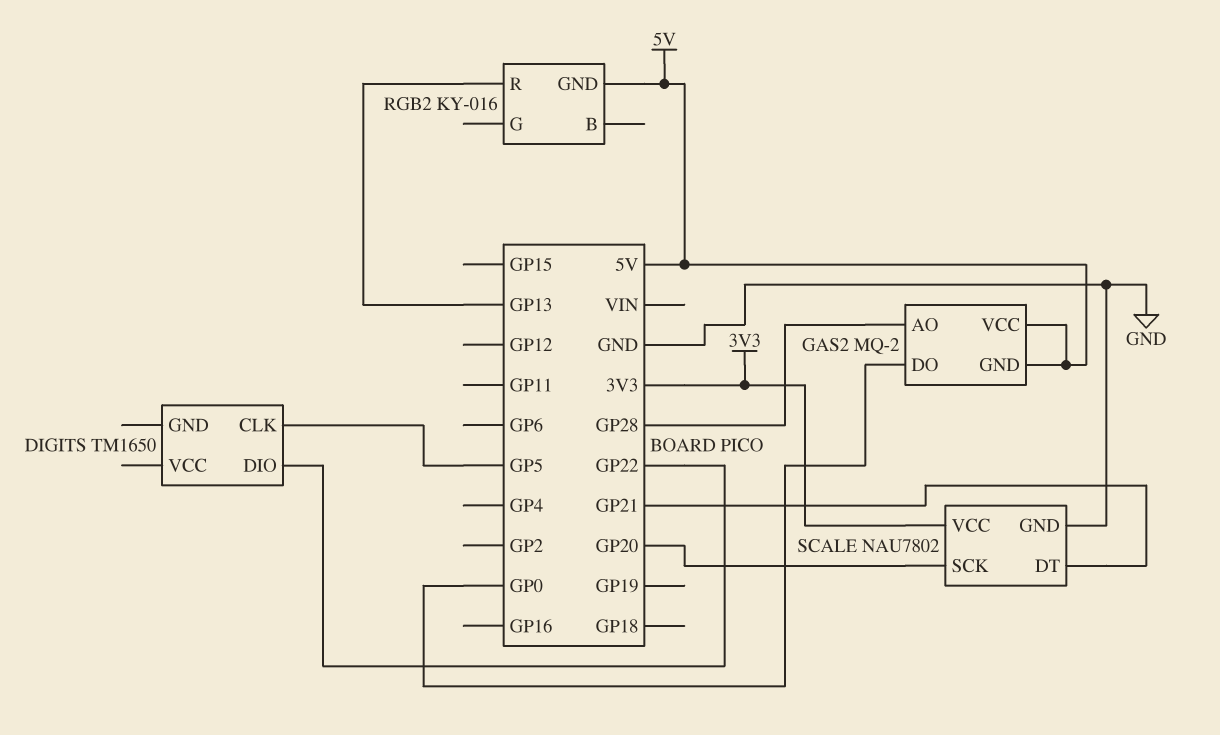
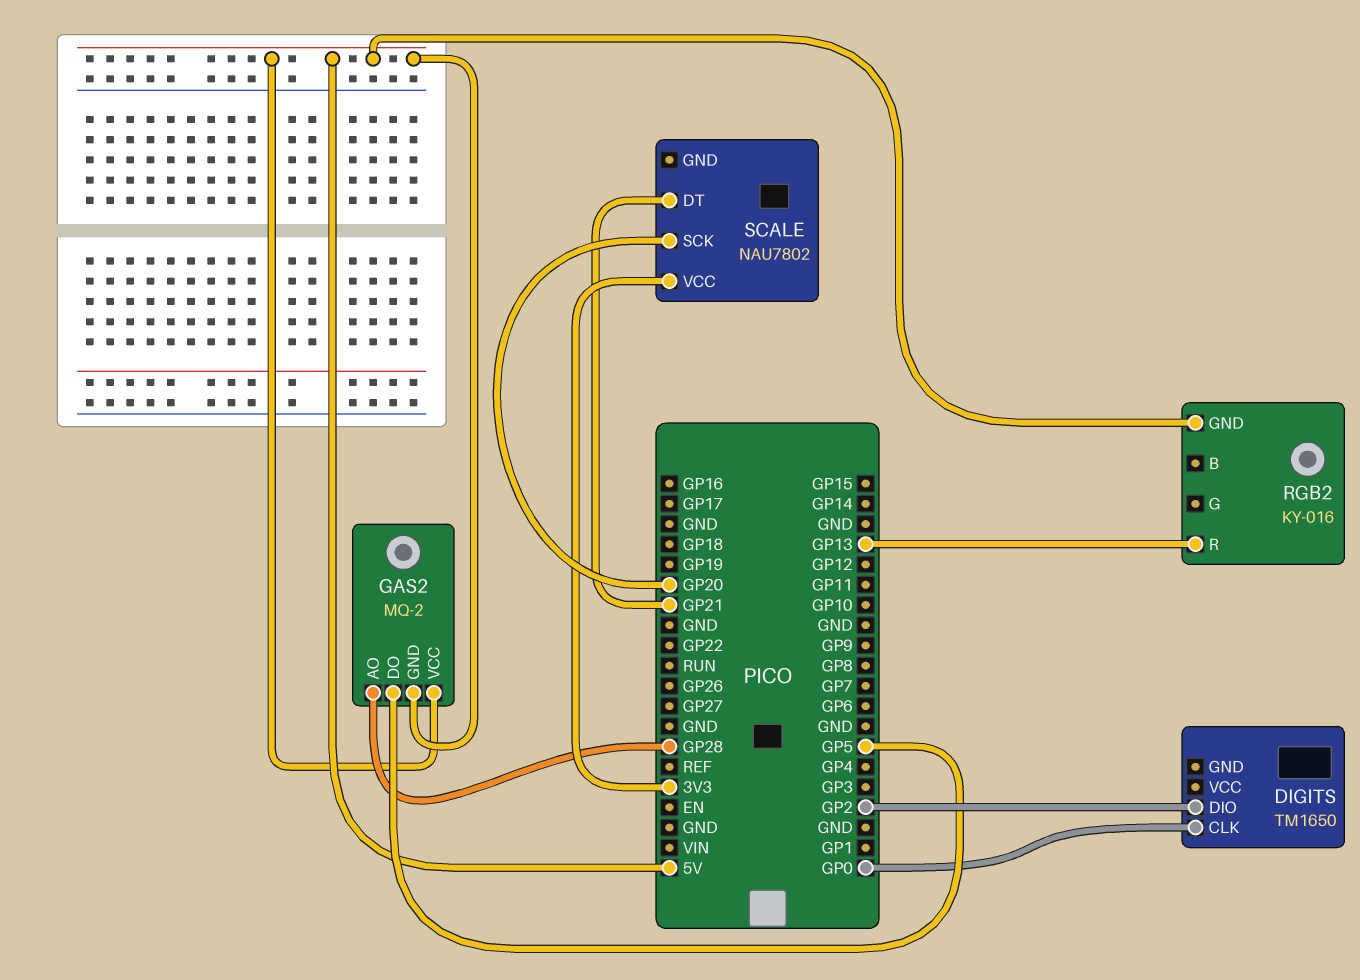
DIGITS pin CLK: GP5 -> GP0
DIGITS pin DIO: GP22 -> GP2
GAS2 pin DO: GP0 -> GP5
SCALE pin GND: GND -> none

